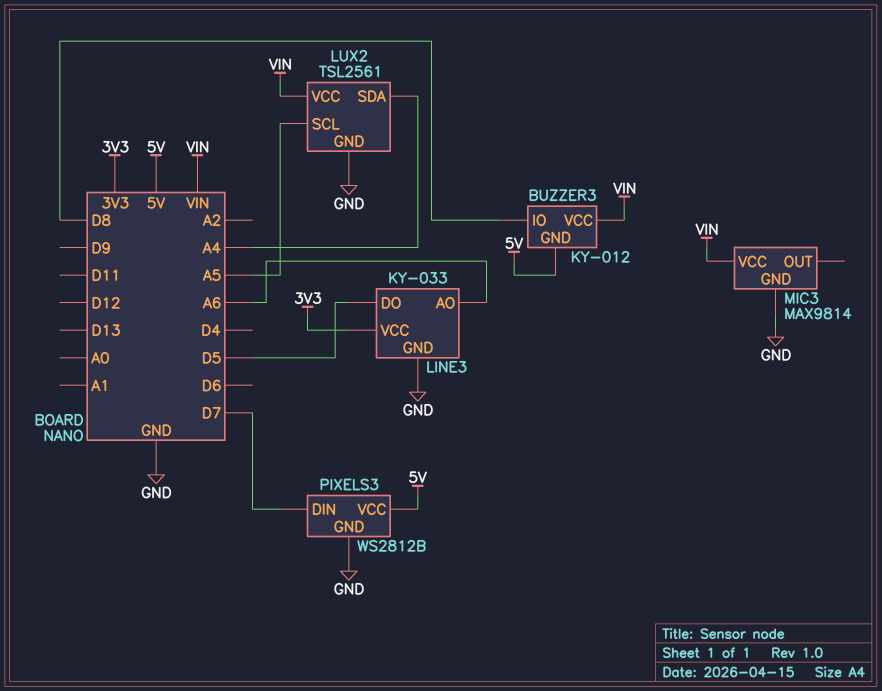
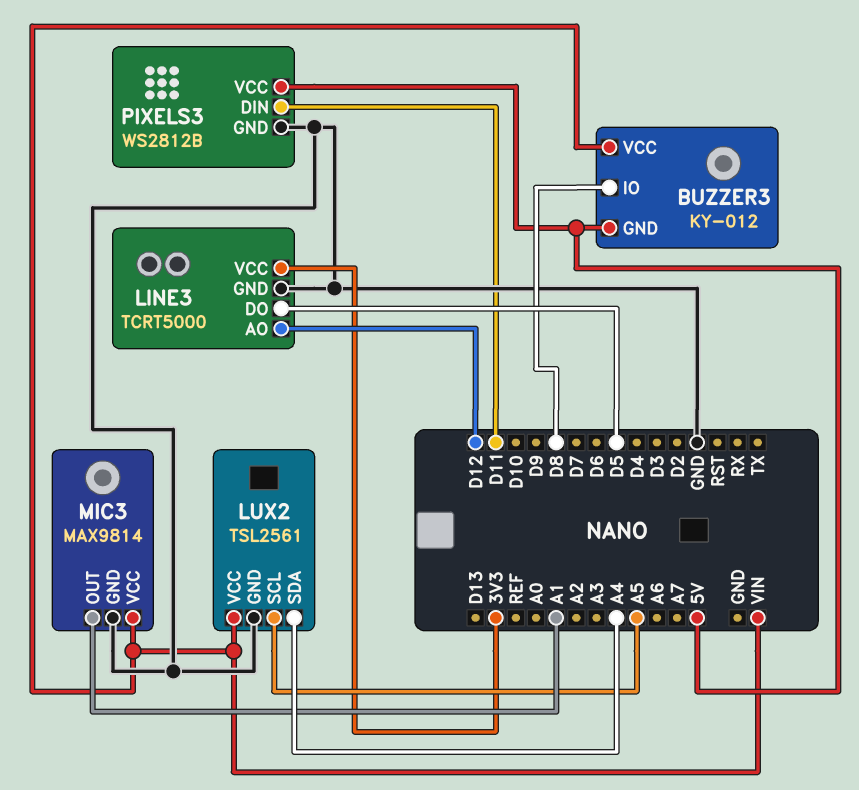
LINE3: KY-033 -> TCRT5000
LINE3 pin AO: A6 -> D12
MIC3 pin OUT: none -> A1
PIXELS3 pin DIN: D7 -> D11

